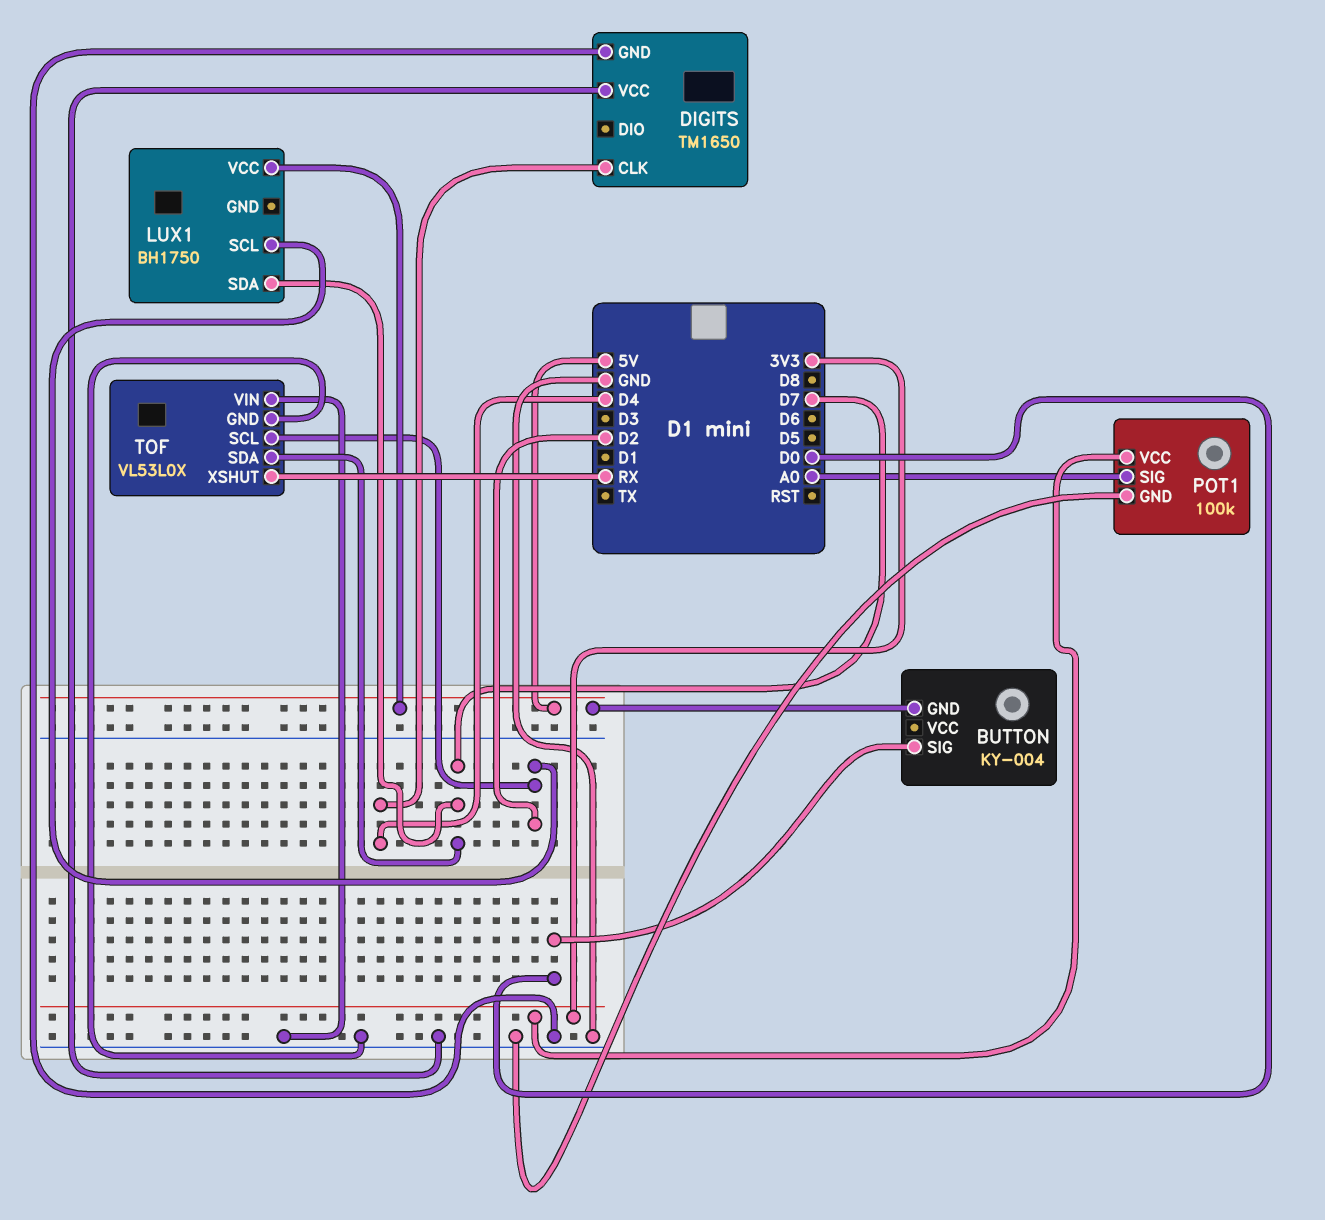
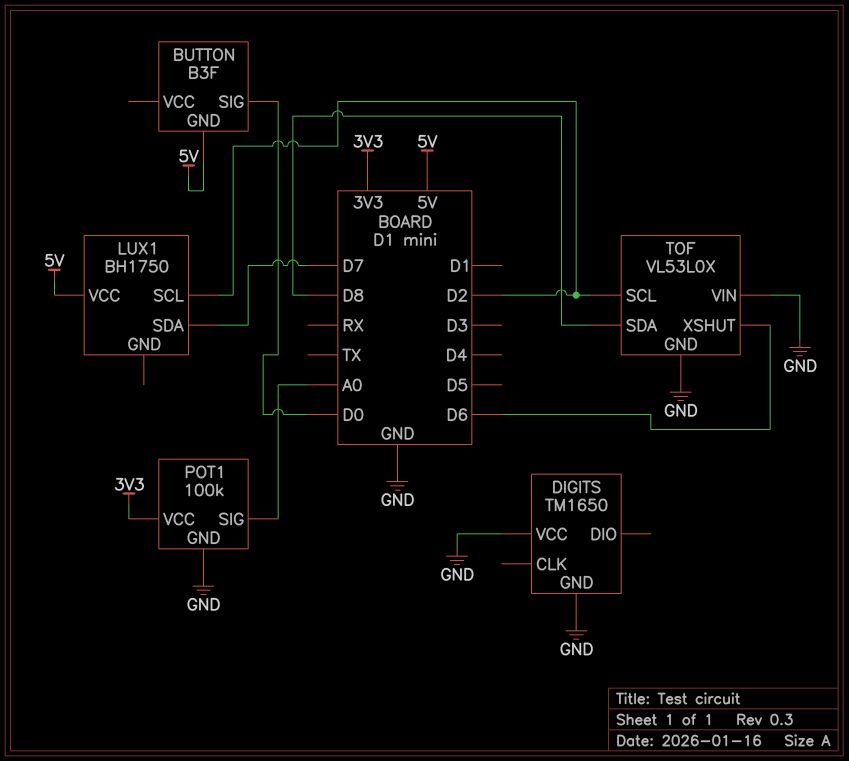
BUTTON: KY-004 -> B3F
DIGITS pin CLK: D4 -> none
TOF pin SDA: D7 -> D8
TOF pin XSHUT: RX -> D6

